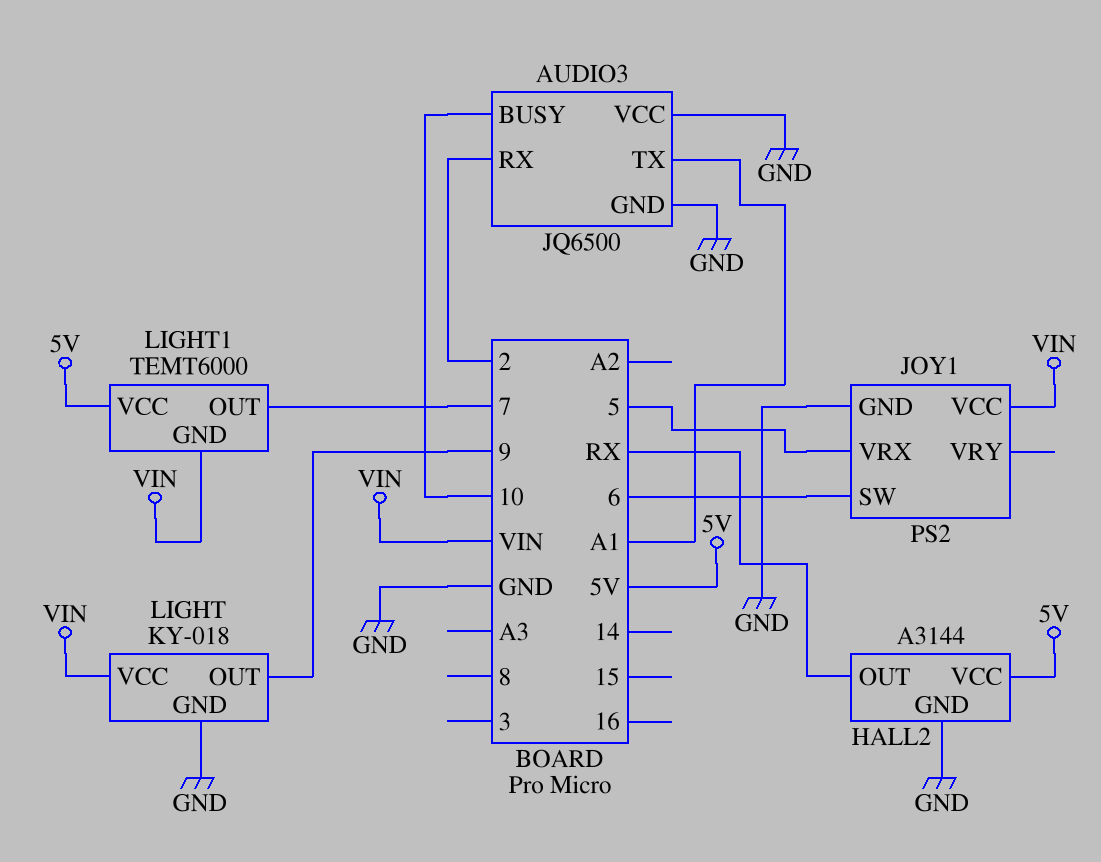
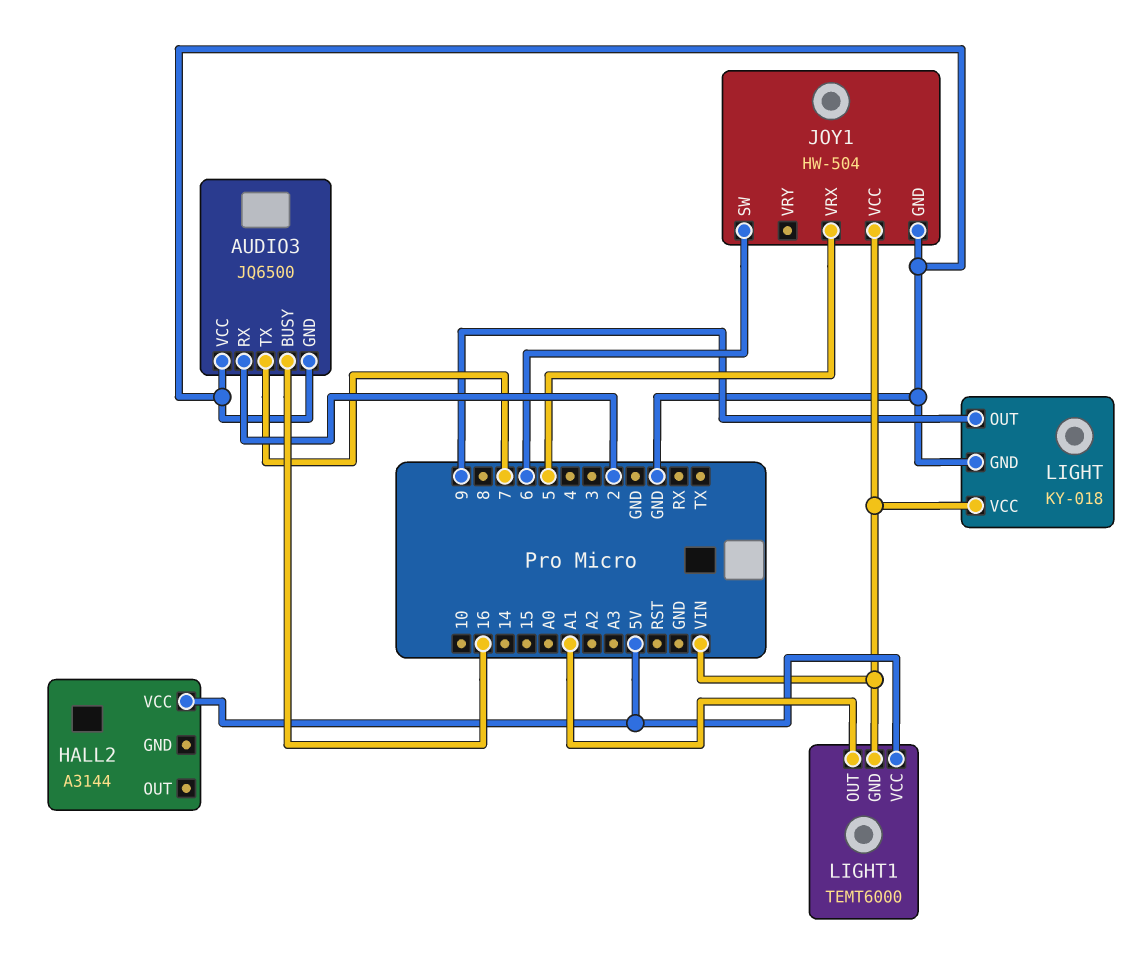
AUDIO3 pin BUSY: 10 -> 16
AUDIO3 pin TX: A1 -> 7
HALL2 pin GND: GND -> none
HALL2 pin OUT: RX -> none
JOY1: PS2 -> HW-504
LIGHT1 pin OUT: 7 -> A1

